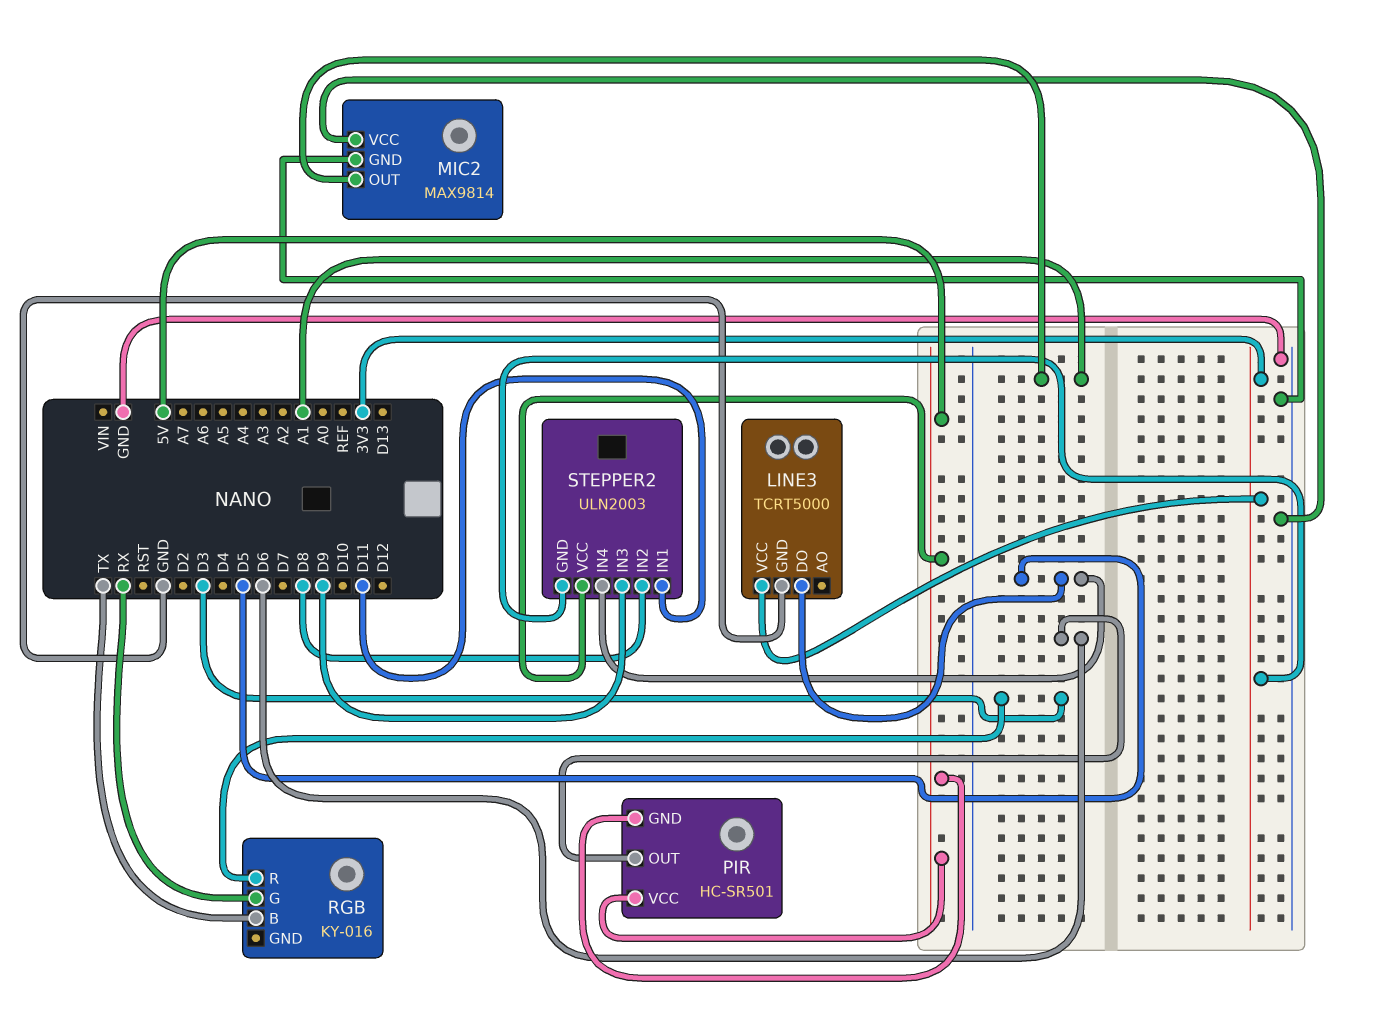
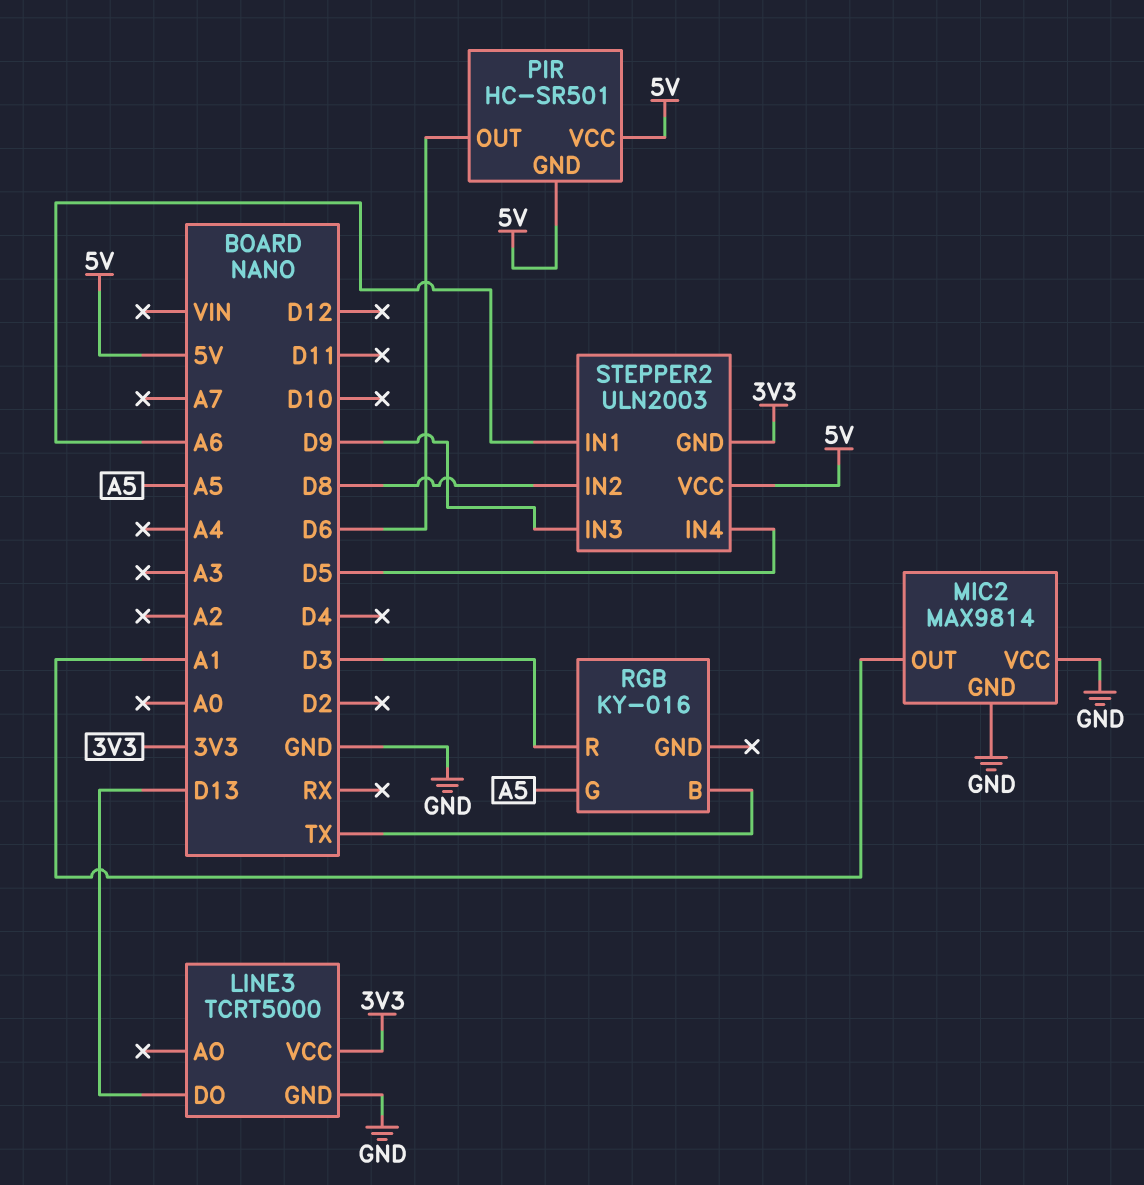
LINE3 pin DO: D5 -> D13
RGB pin G: RX -> A5
STEPPER2 pin IN1: D11 -> A6

